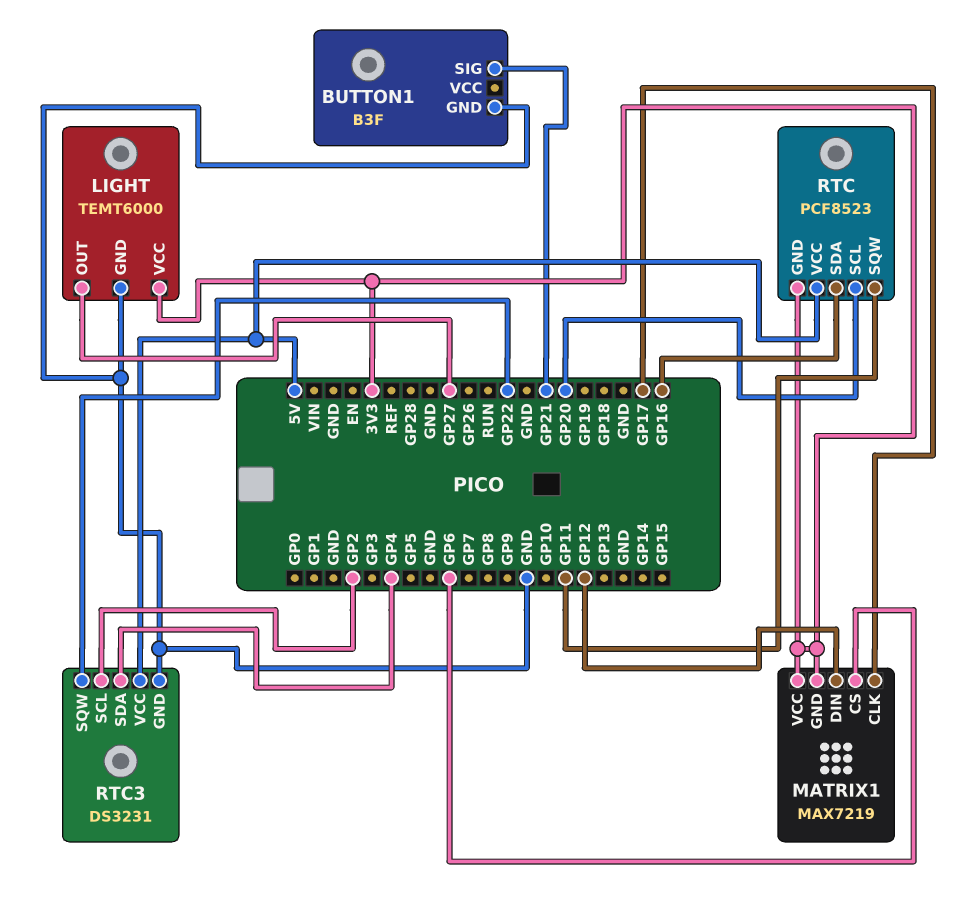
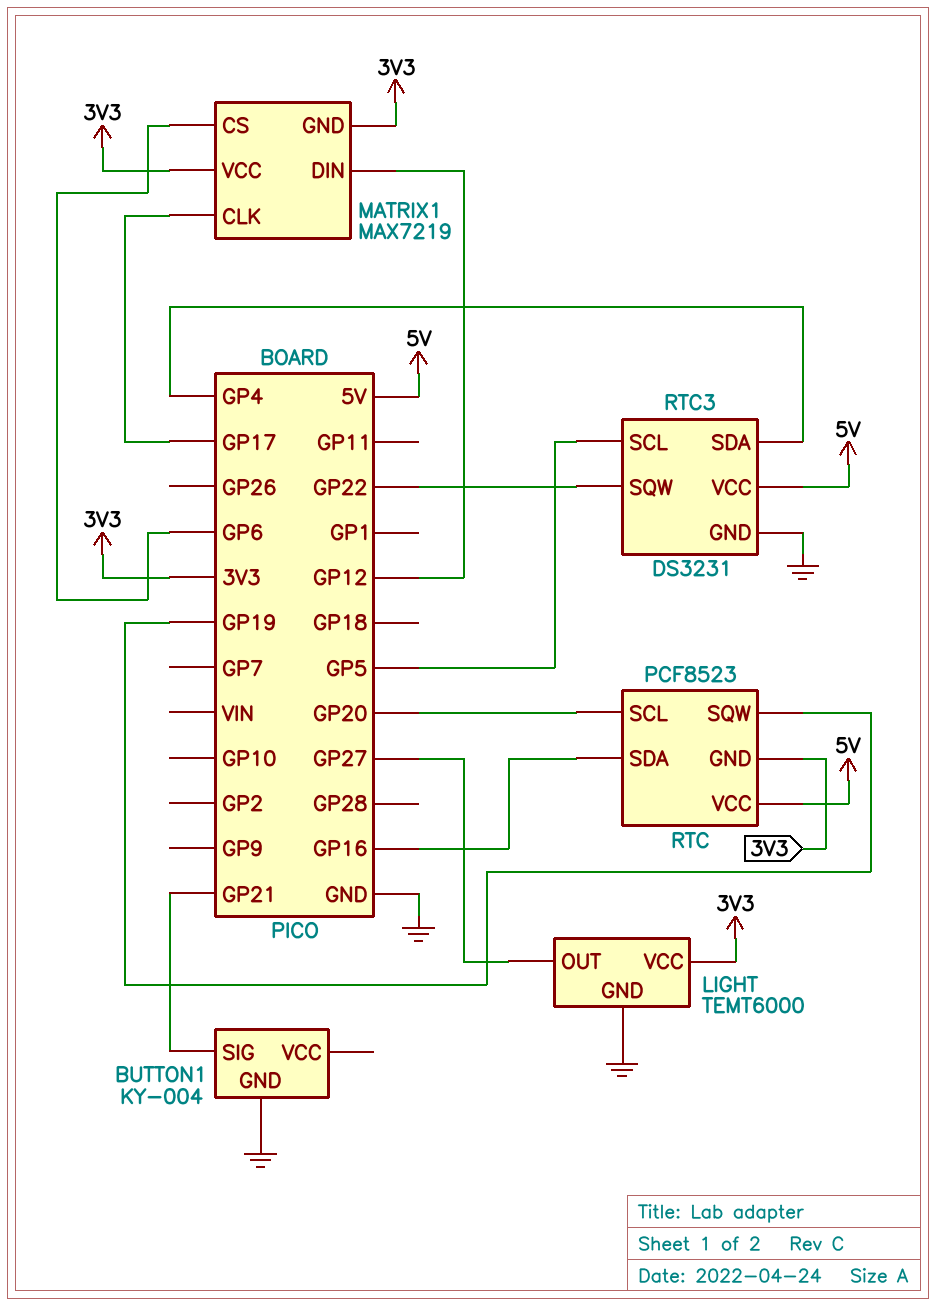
BUTTON1: B3F -> KY-004
RTC pin SQW: GP11 -> GP19
RTC3 pin SCL: GP2 -> GP5

